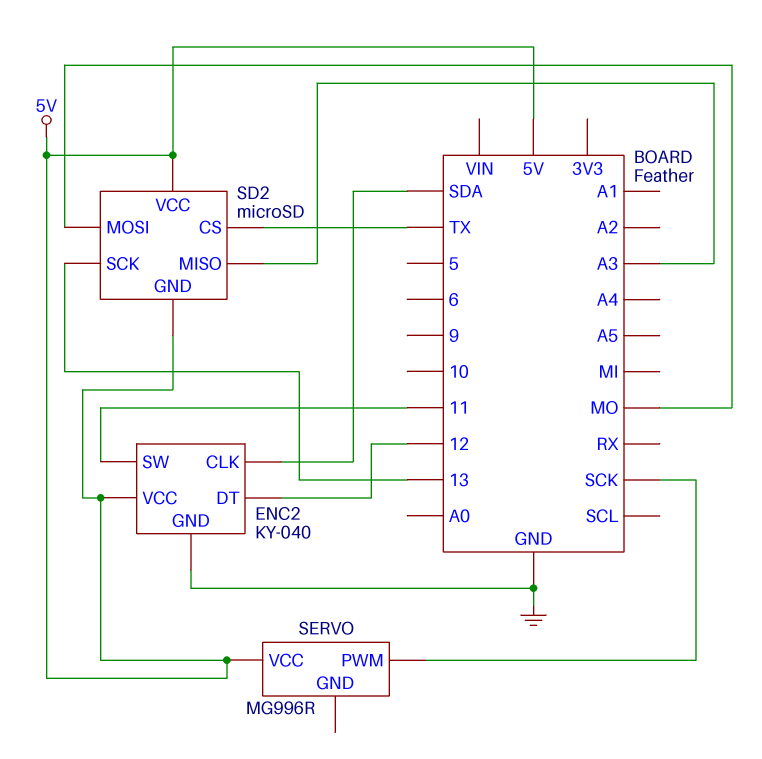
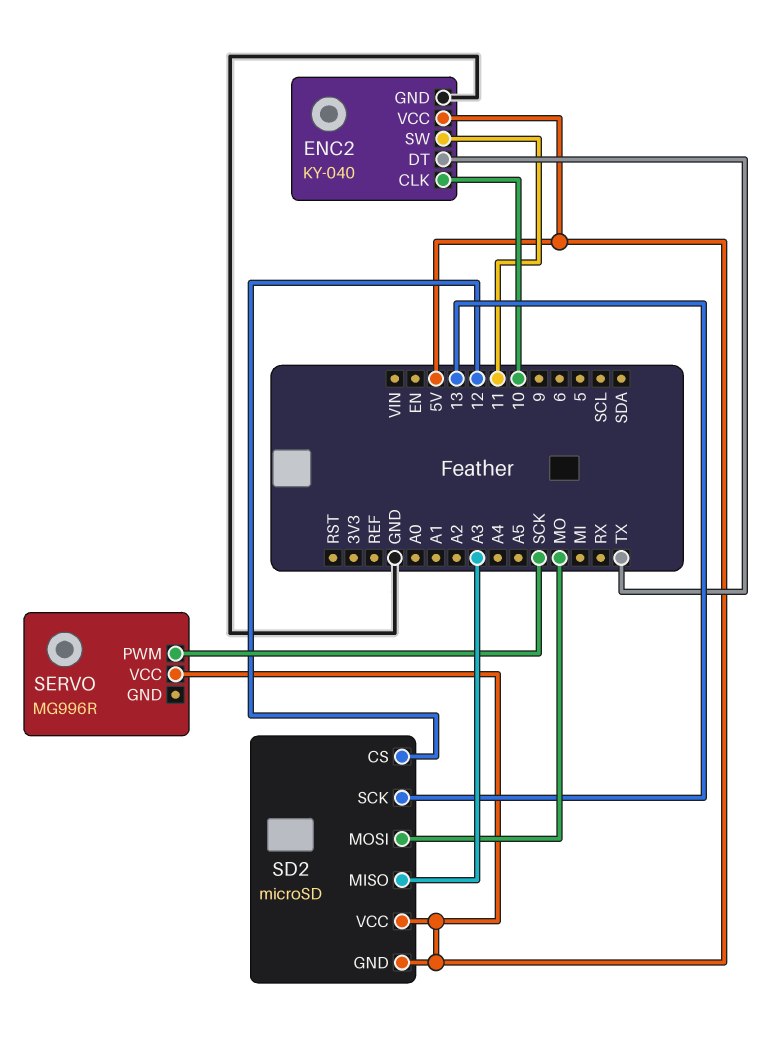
ENC2 pin CLK: SDA -> 10
ENC2 pin DT: 12 -> TX
SD2 pin CS: TX -> 12

